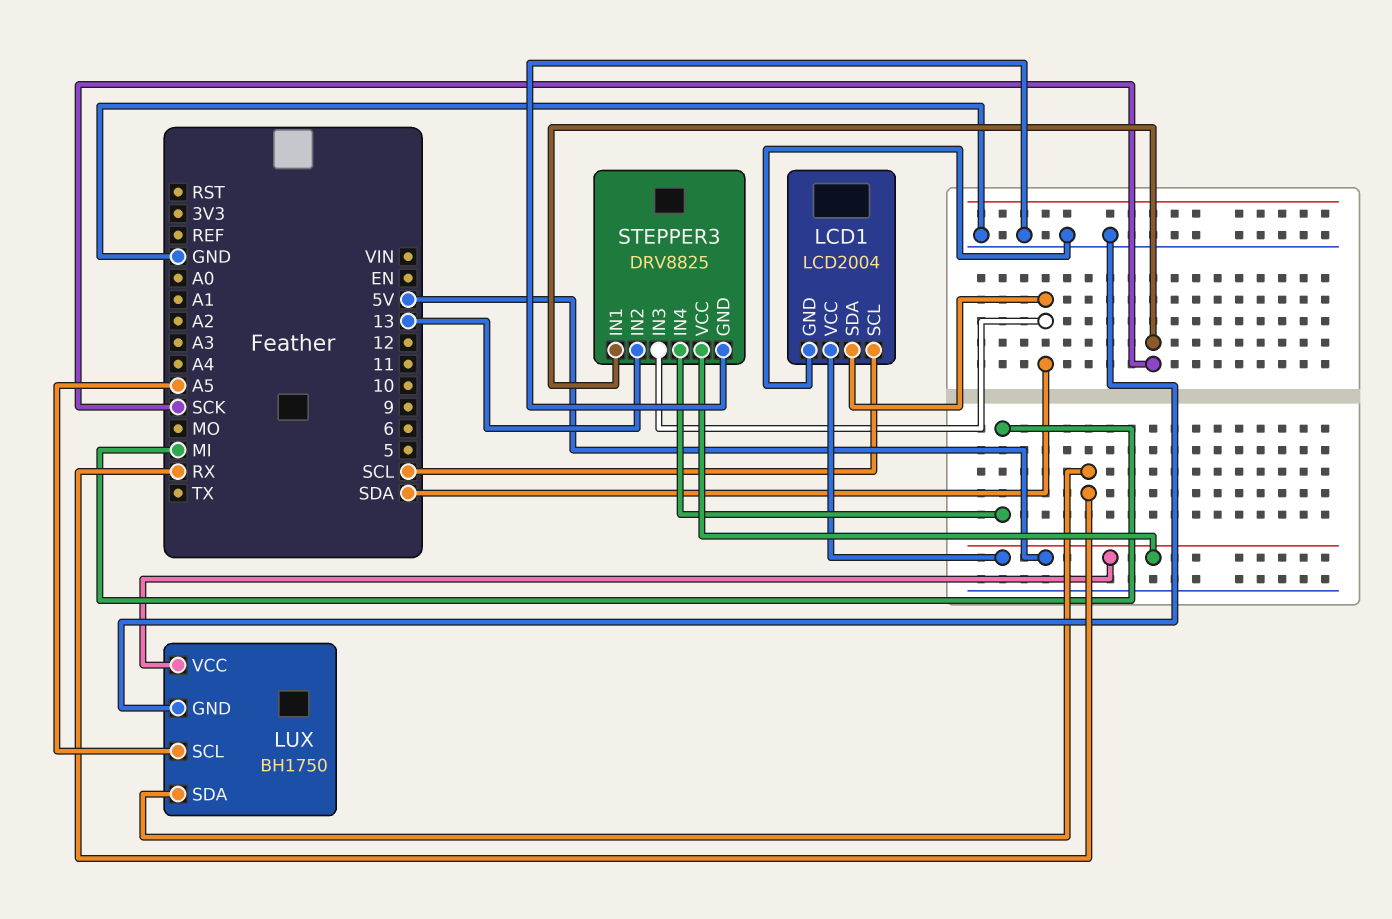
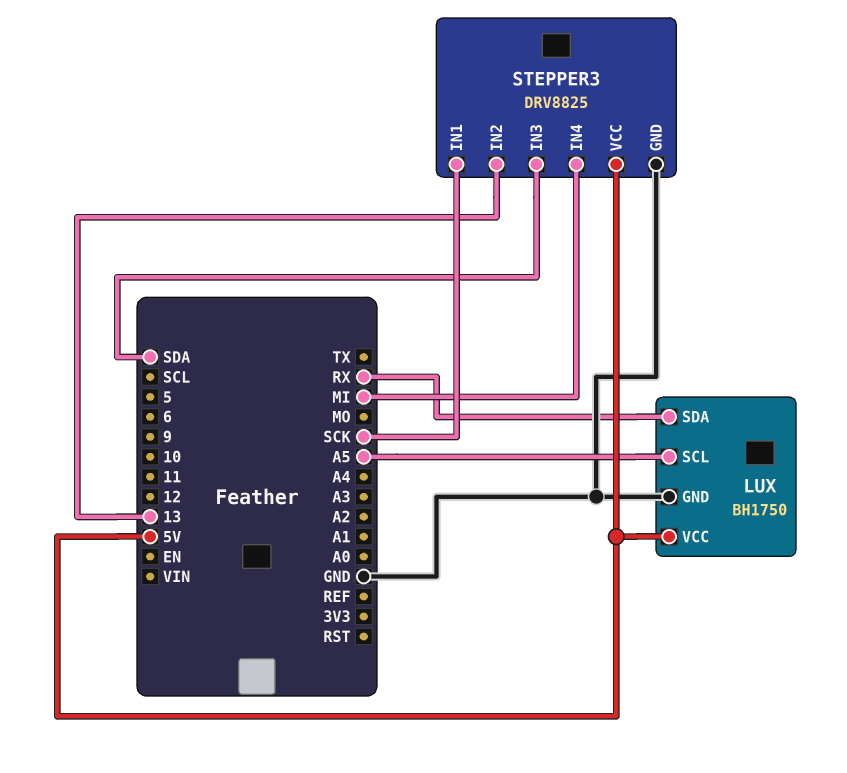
LCD1: LCD2004 -> none
LCD1 pin GND: GND -> none
LCD1 pin SCL: SCL -> none
LCD1 pin SDA: SDA -> none
LCD1 pin VCC: 5V -> none

